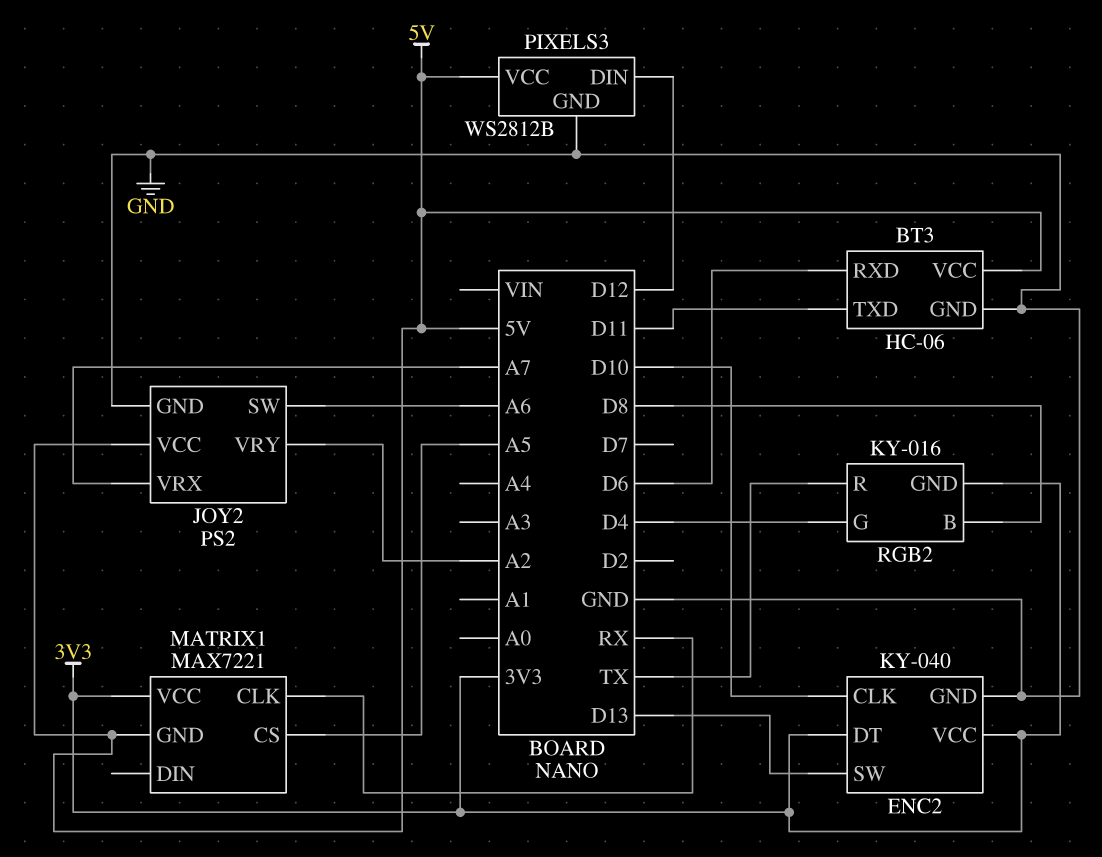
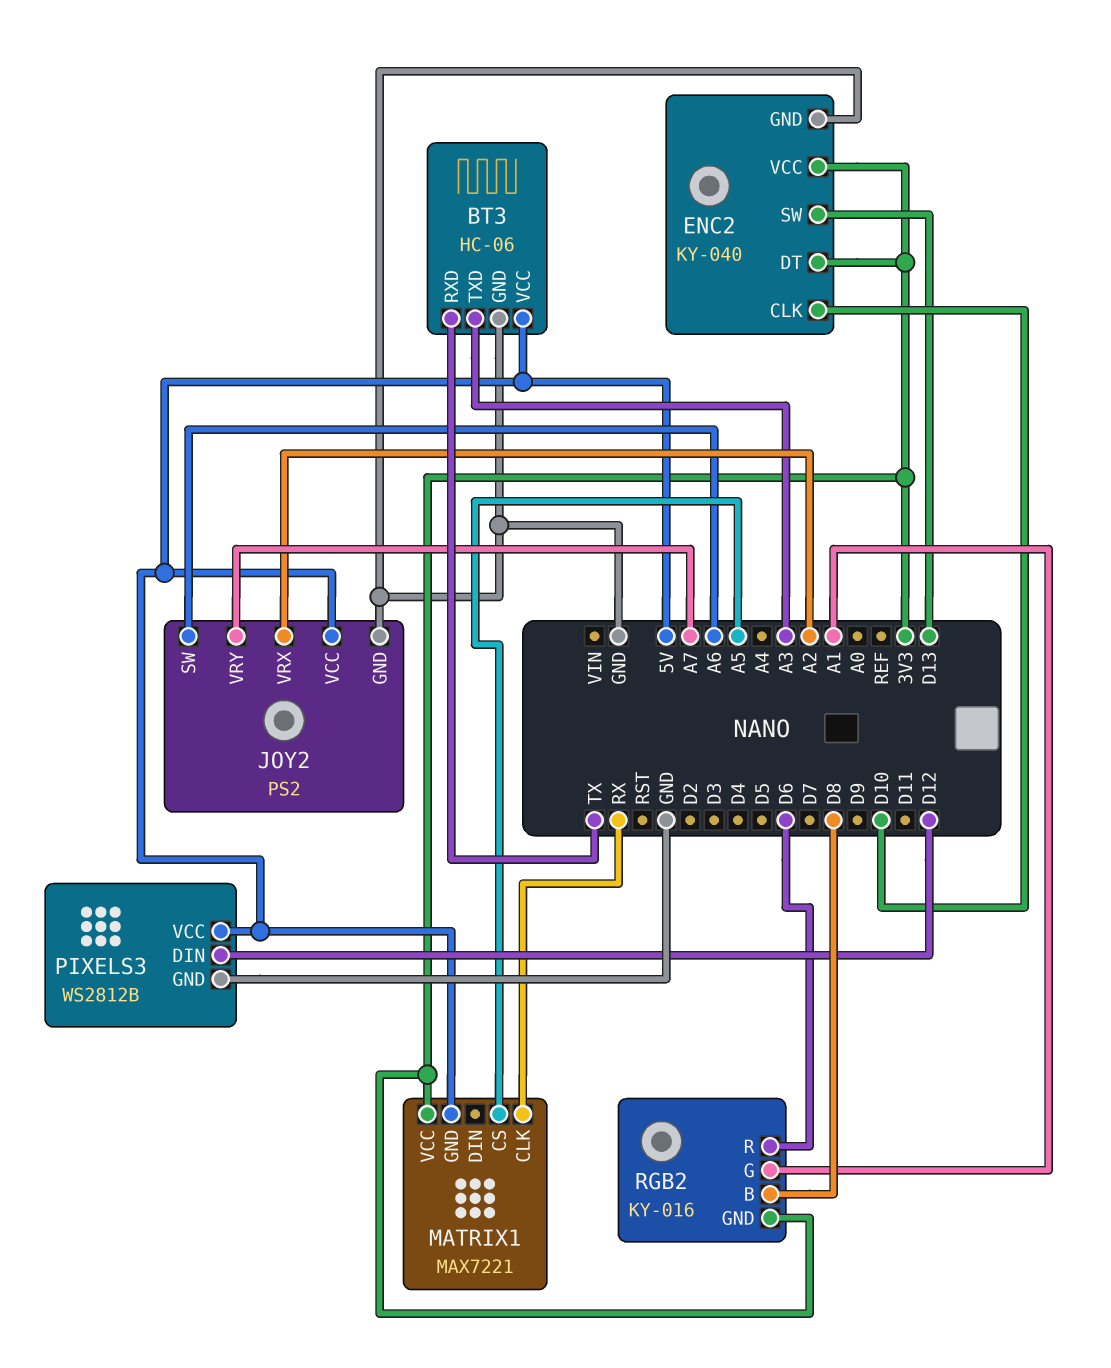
BT3 pin RXD: D6 -> TX
BT3 pin TXD: D11 -> A3
JOY2 pin VRX: A7 -> A2
JOY2 pin VRY: A2 -> A7
RGB2 pin G: D4 -> A1
RGB2 pin R: TX -> D6

